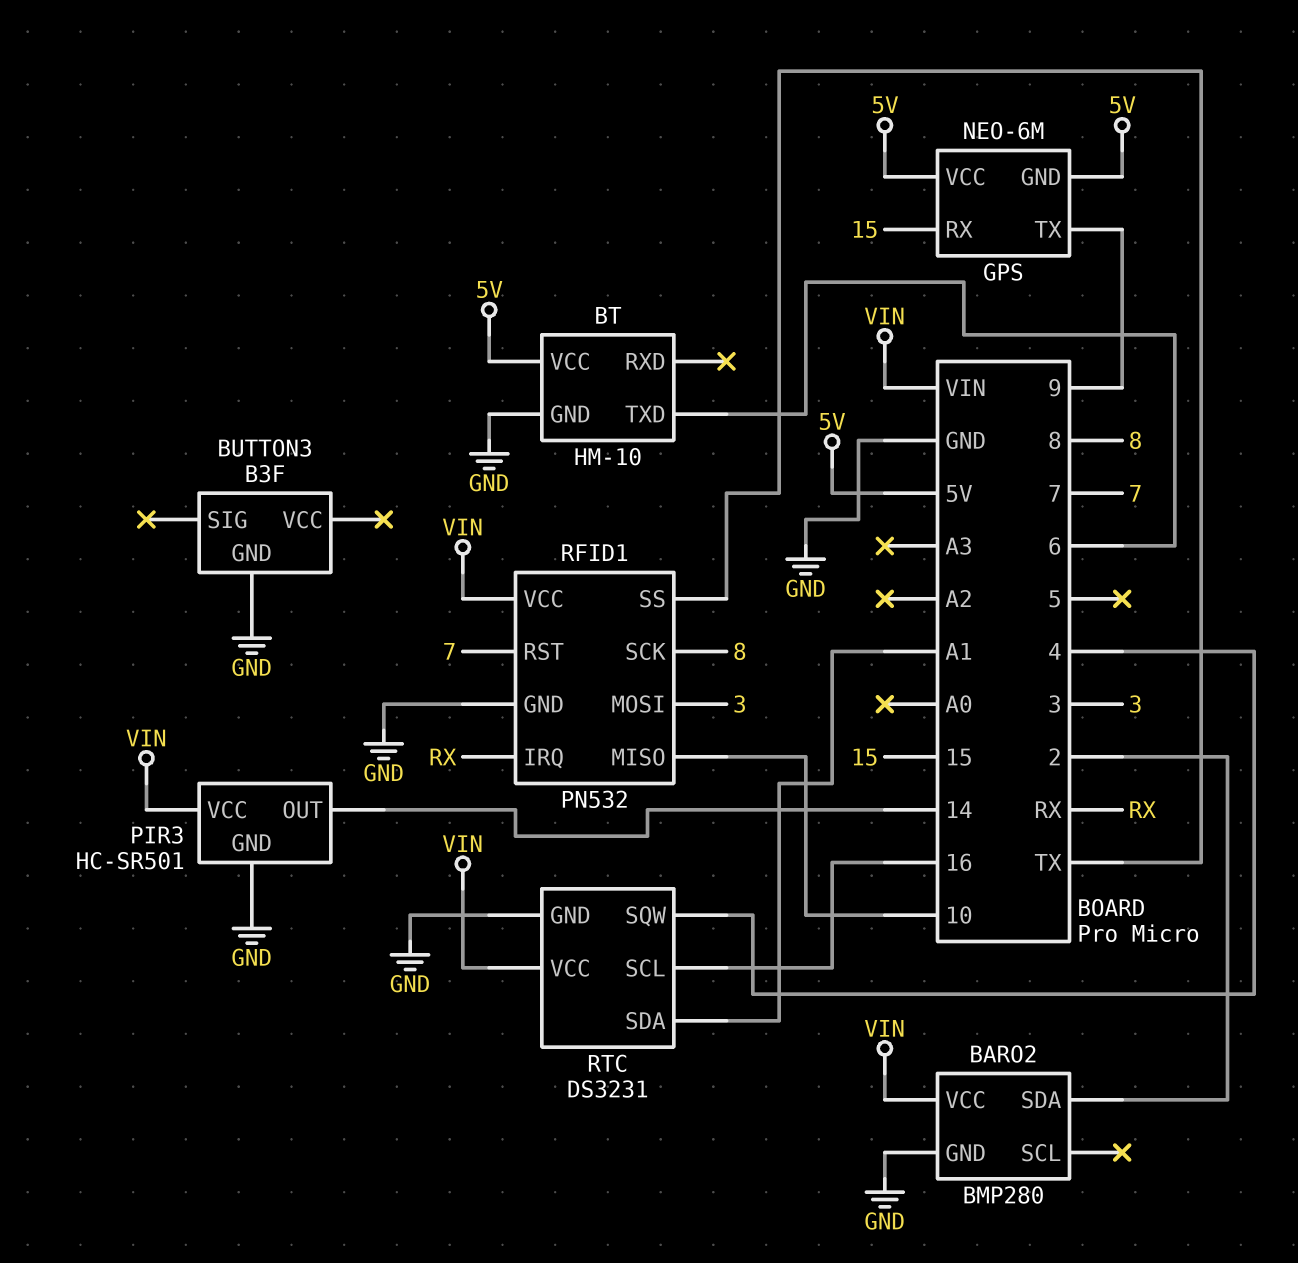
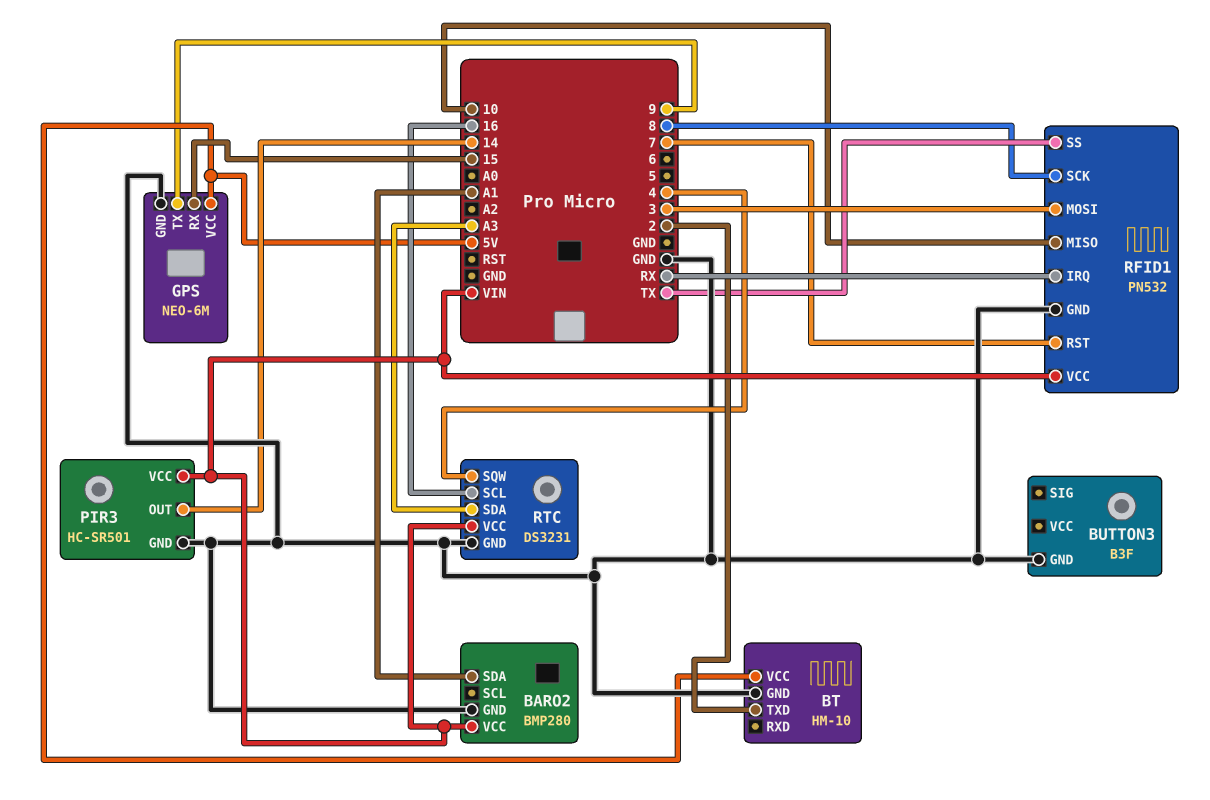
BARO2 pin SDA: 2 -> A1
BT pin TXD: 6 -> 2
GPS pin GND: 5V -> GND
RTC pin SDA: A1 -> A3

